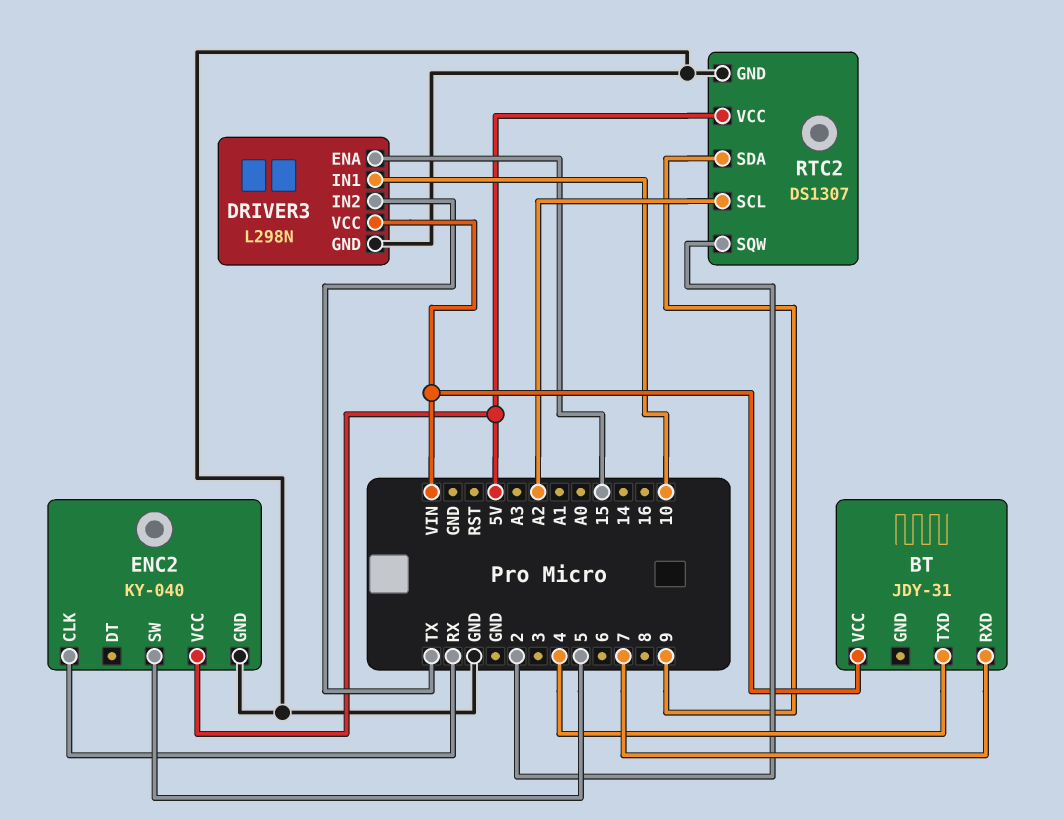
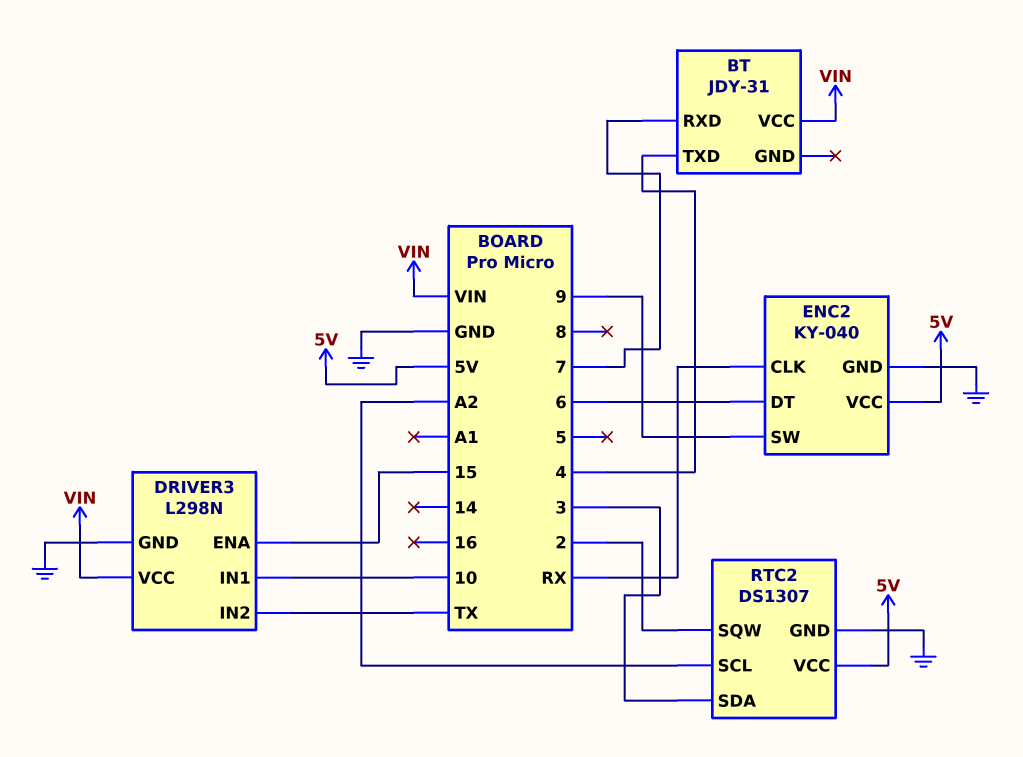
ENC2 pin DT: none -> 6
ENC2 pin SW: 5 -> 9
RTC2 pin SDA: 9 -> 3

